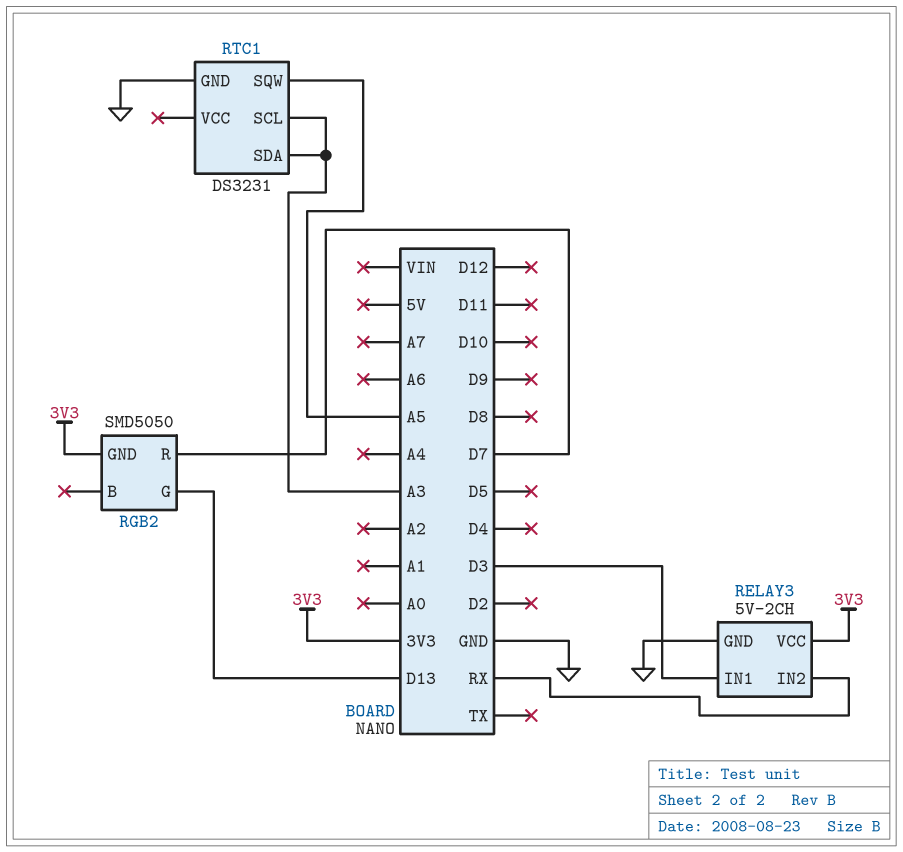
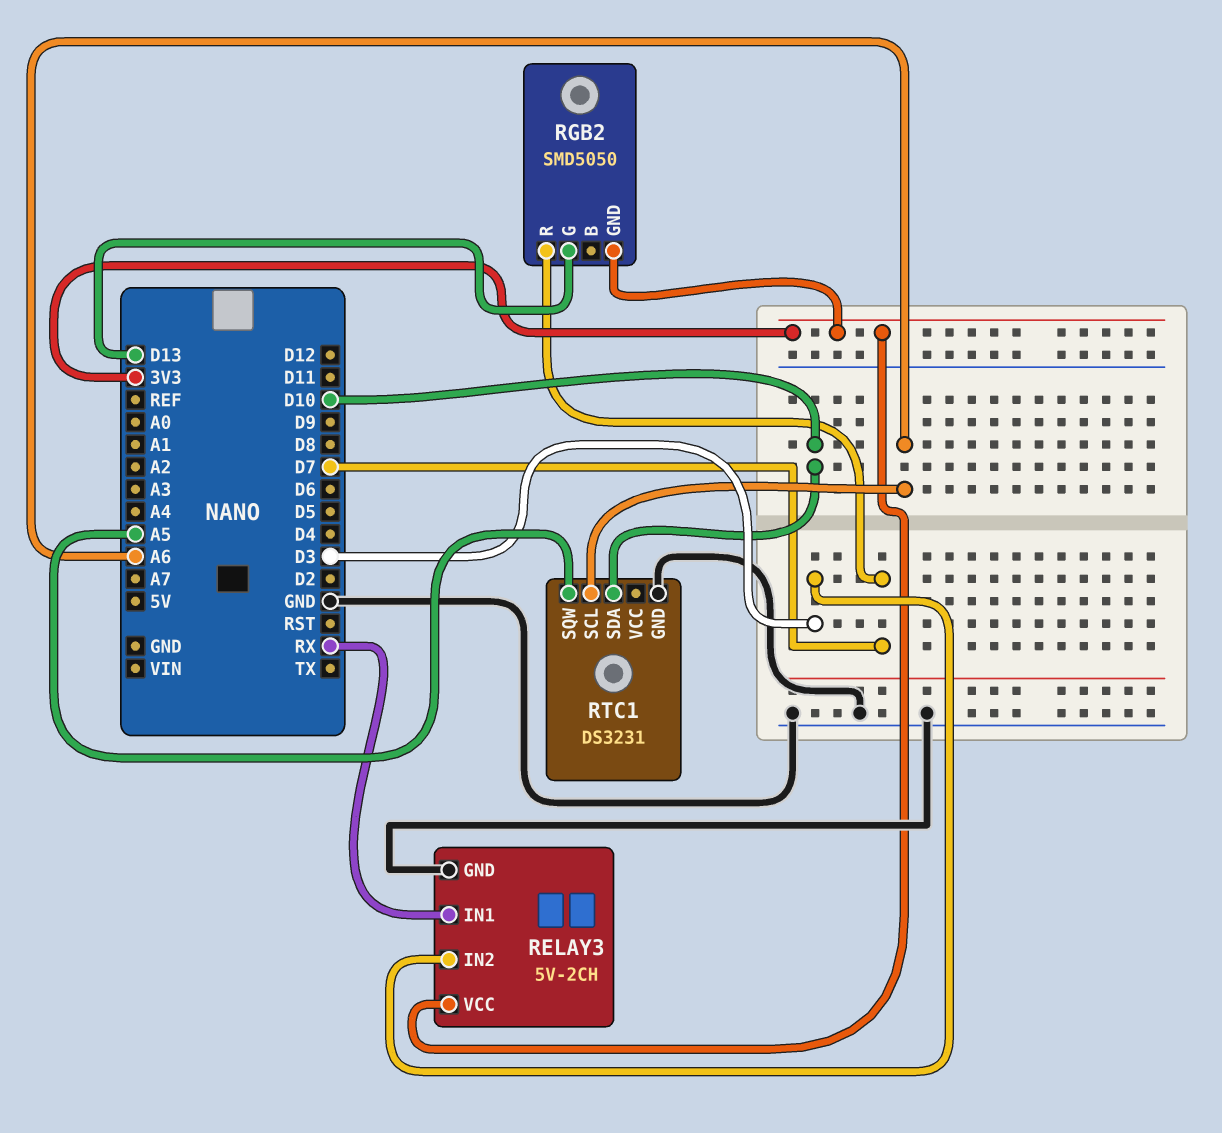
RELAY3 pin IN1: D3 -> RX
RELAY3 pin IN2: RX -> D3
RTC1 pin SCL: A3 -> A6
RTC1 pin SDA: A3 -> D10

